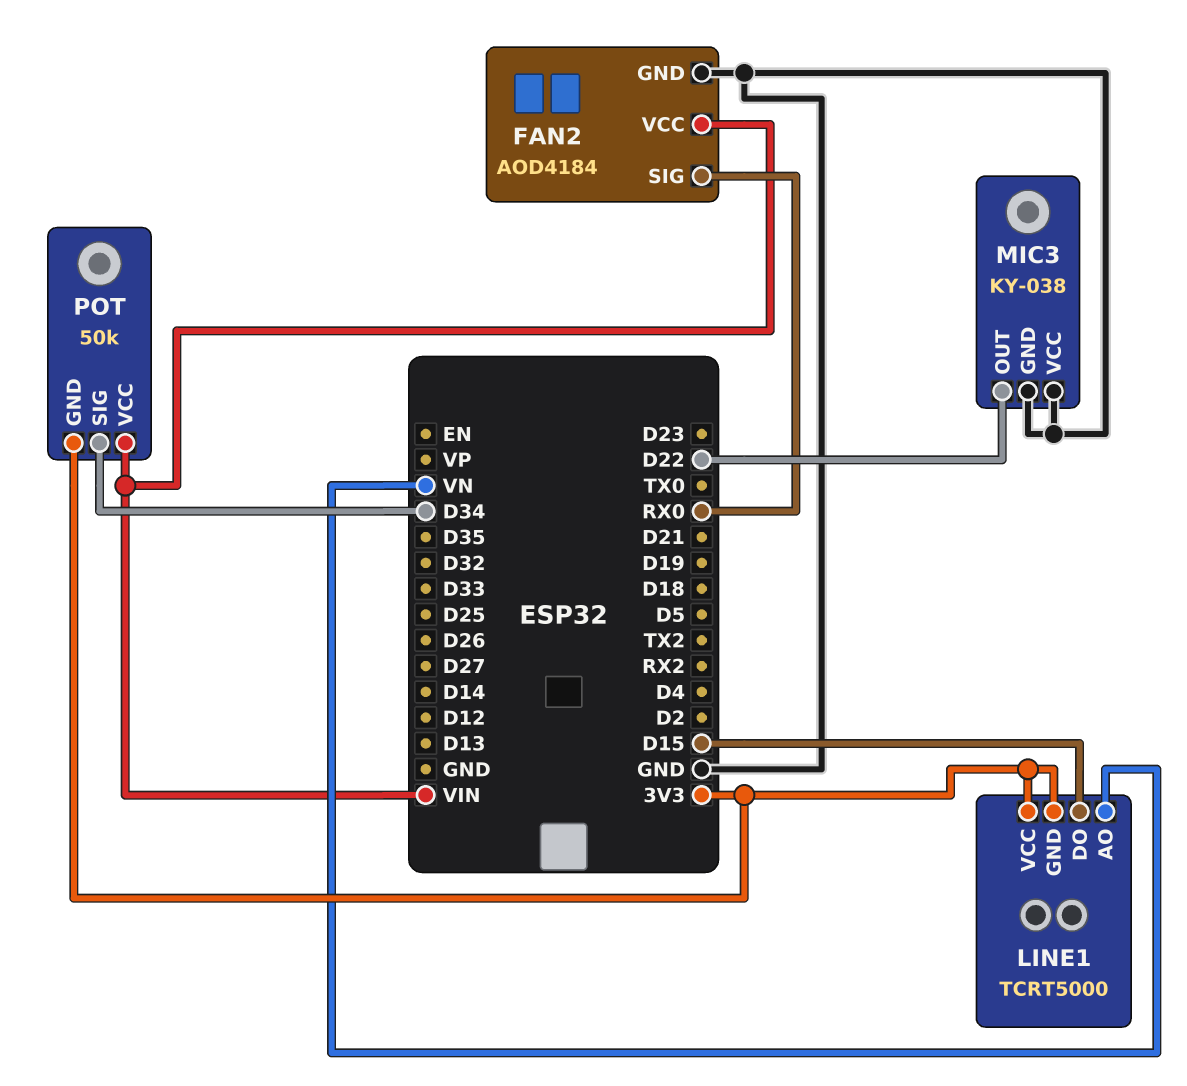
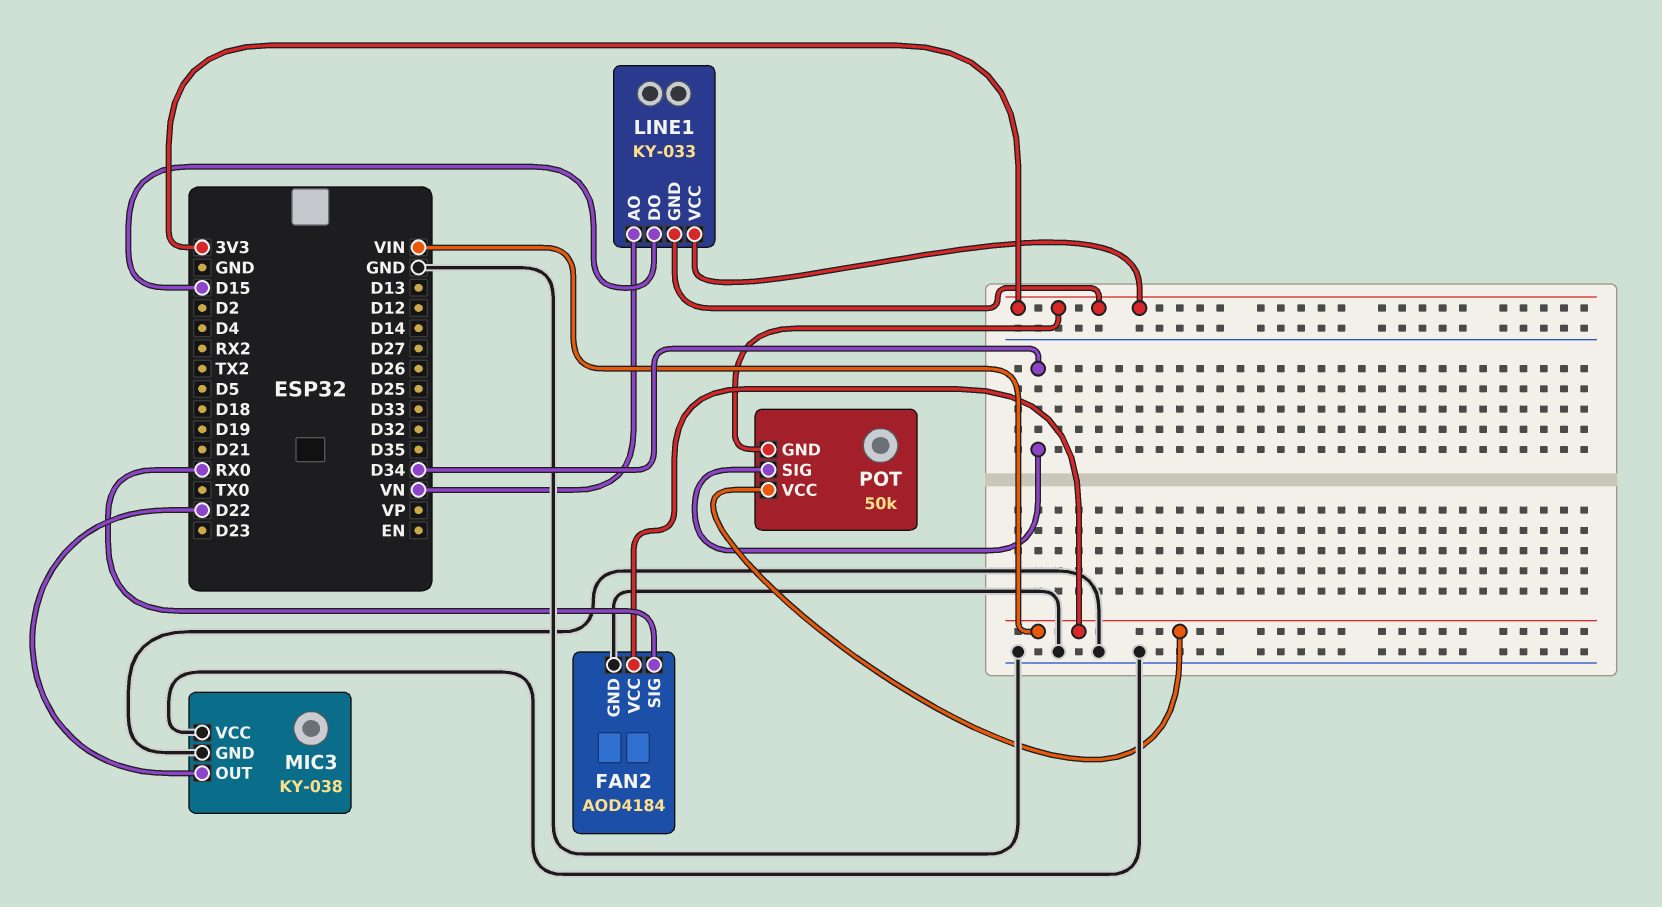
LINE1: TCRT5000 -> KY-033

